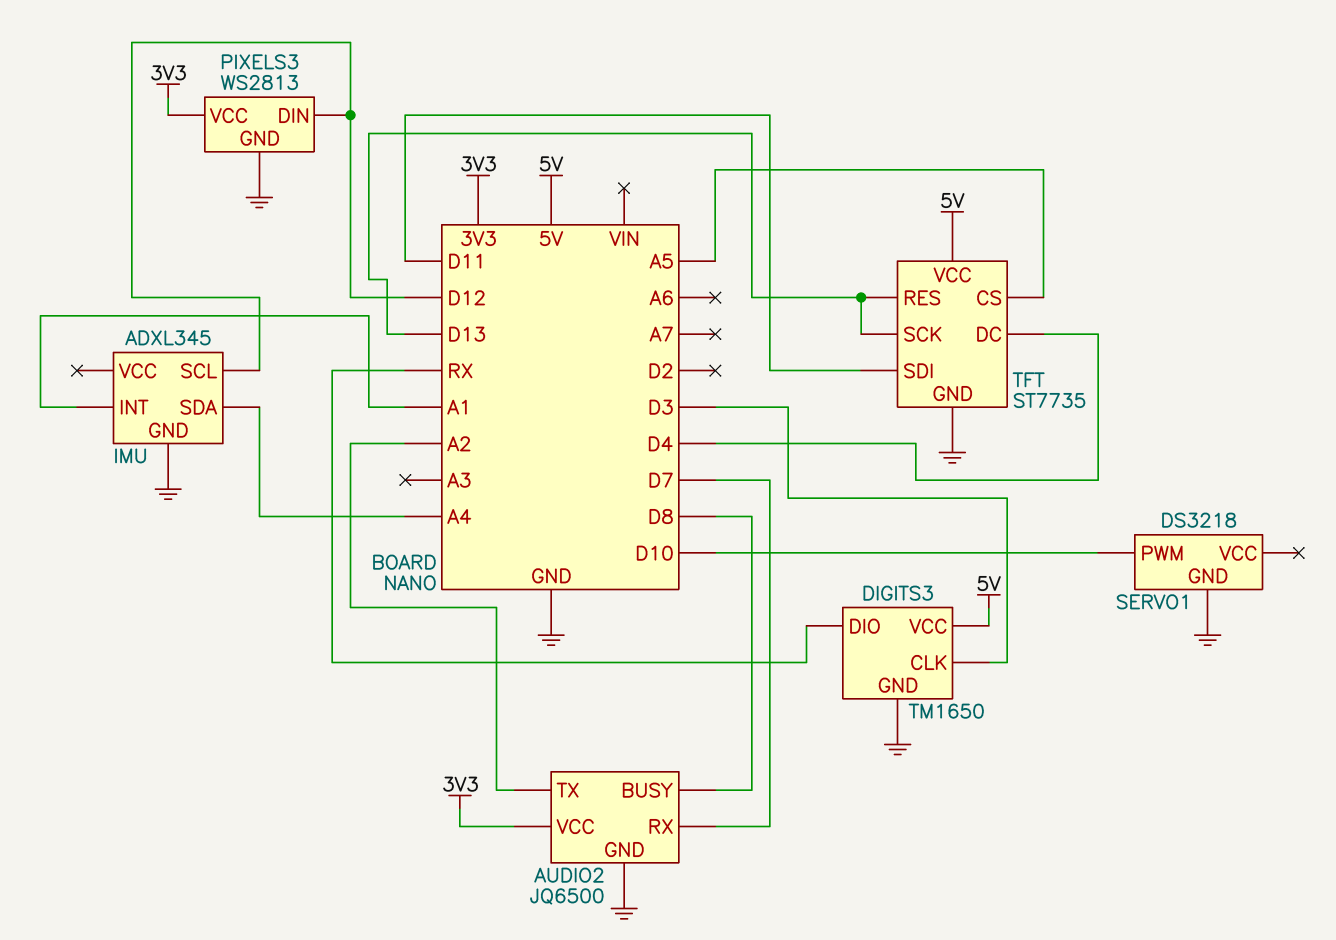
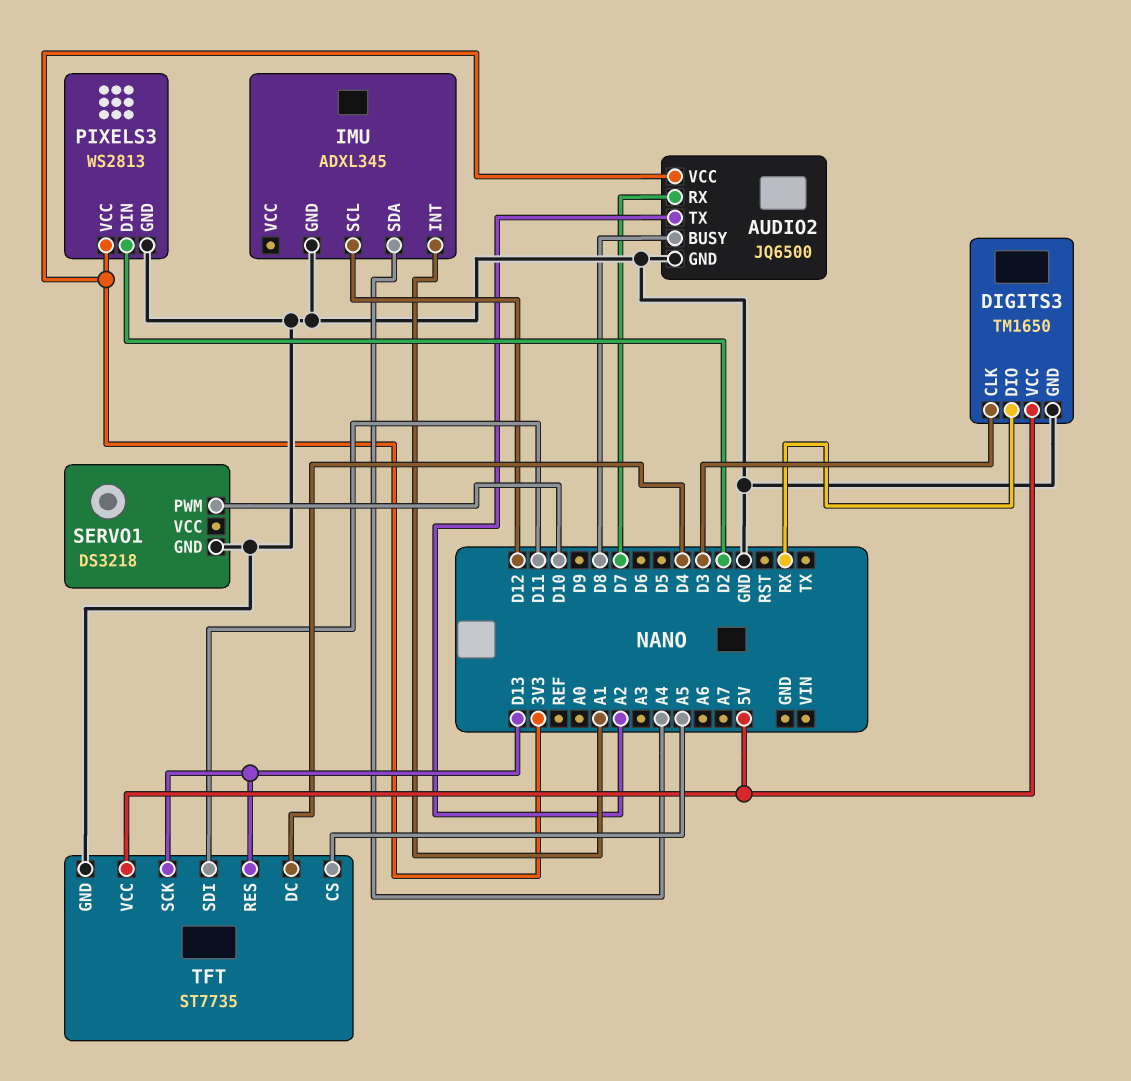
PIXELS3 pin DIN: D12 -> D2

